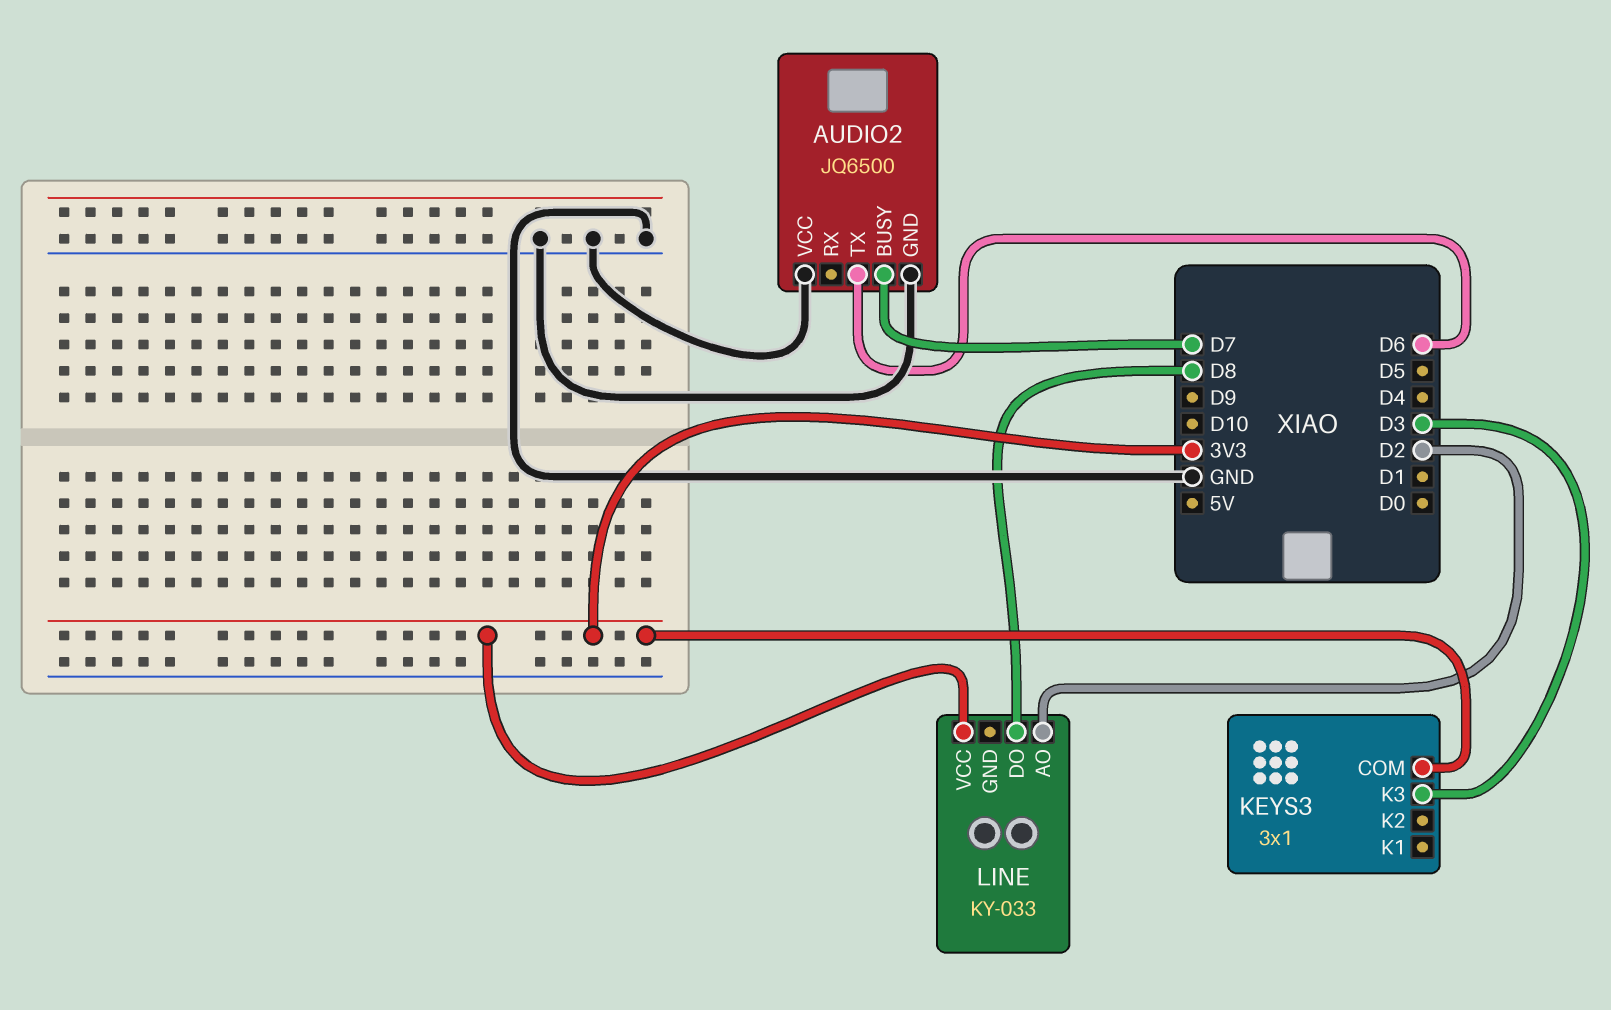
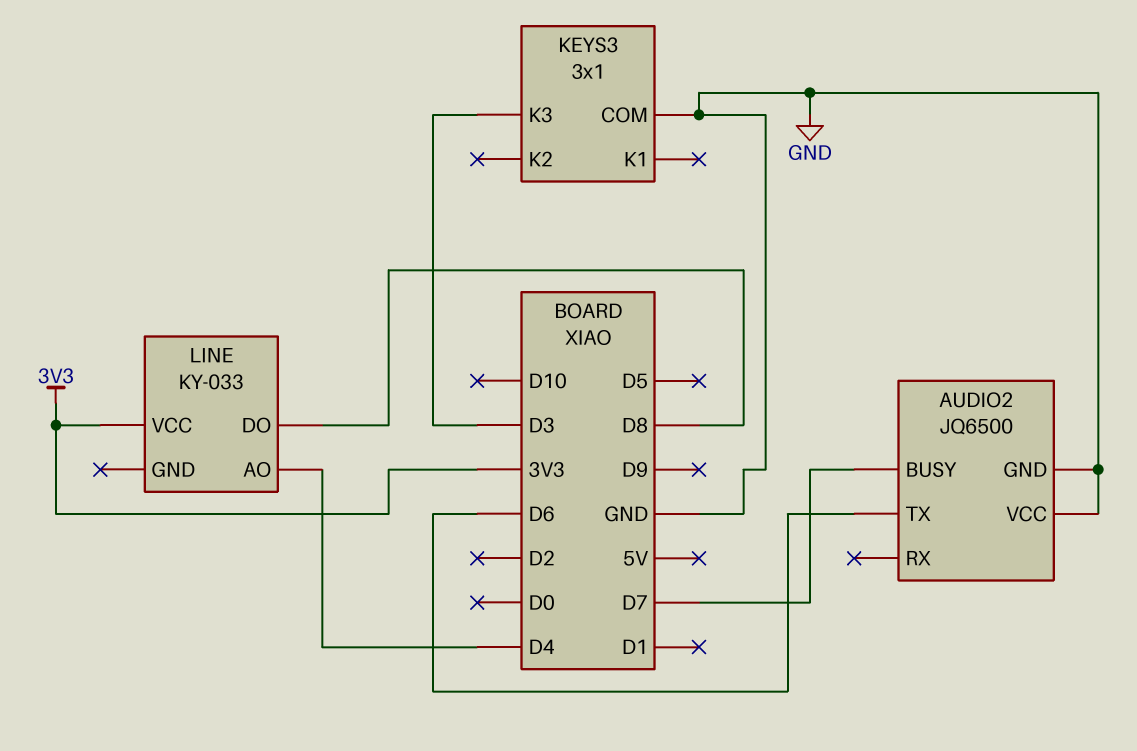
KEYS3 pin COM: 3V3 -> GND
LINE pin AO: D2 -> D4

